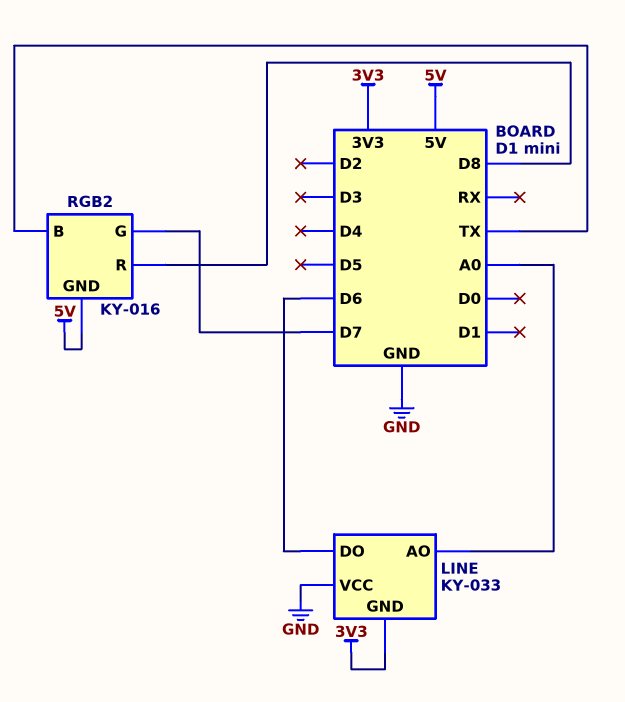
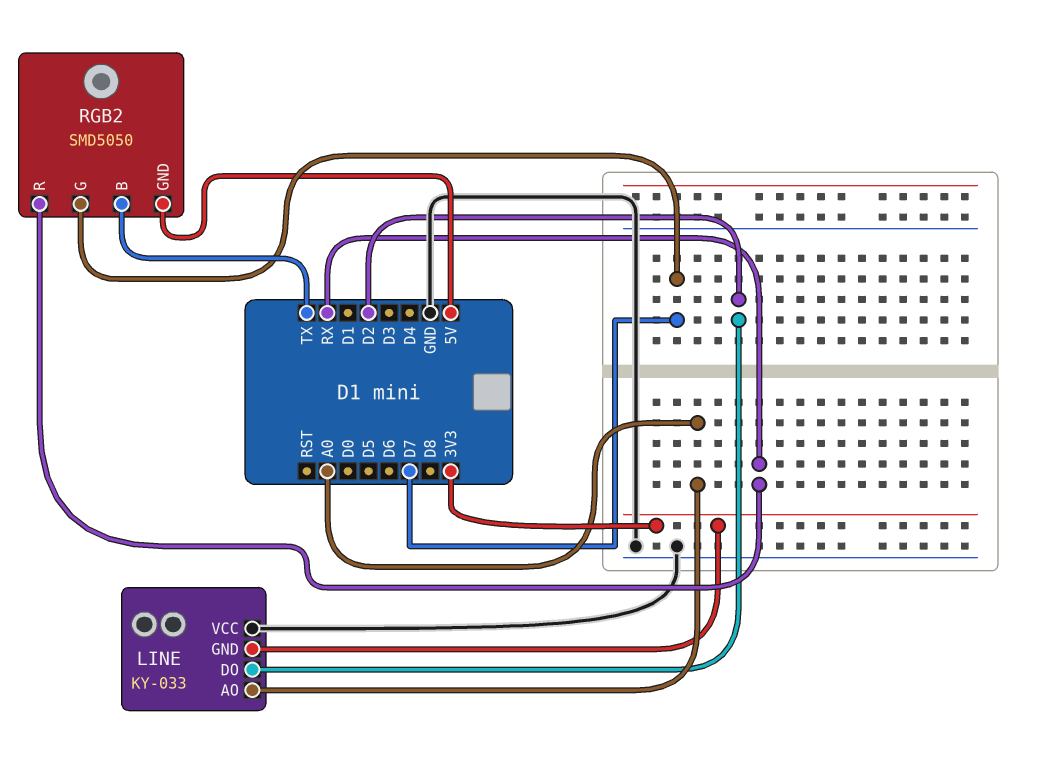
LINE pin DO: D6 -> D2
RGB2: KY-016 -> SMD5050
RGB2 pin R: D8 -> RX

